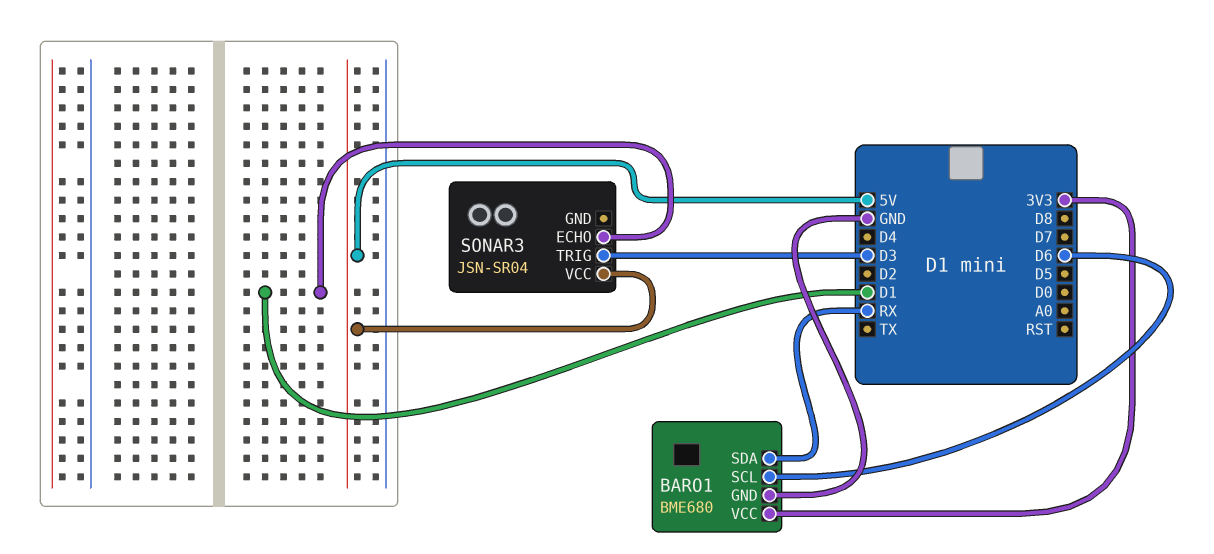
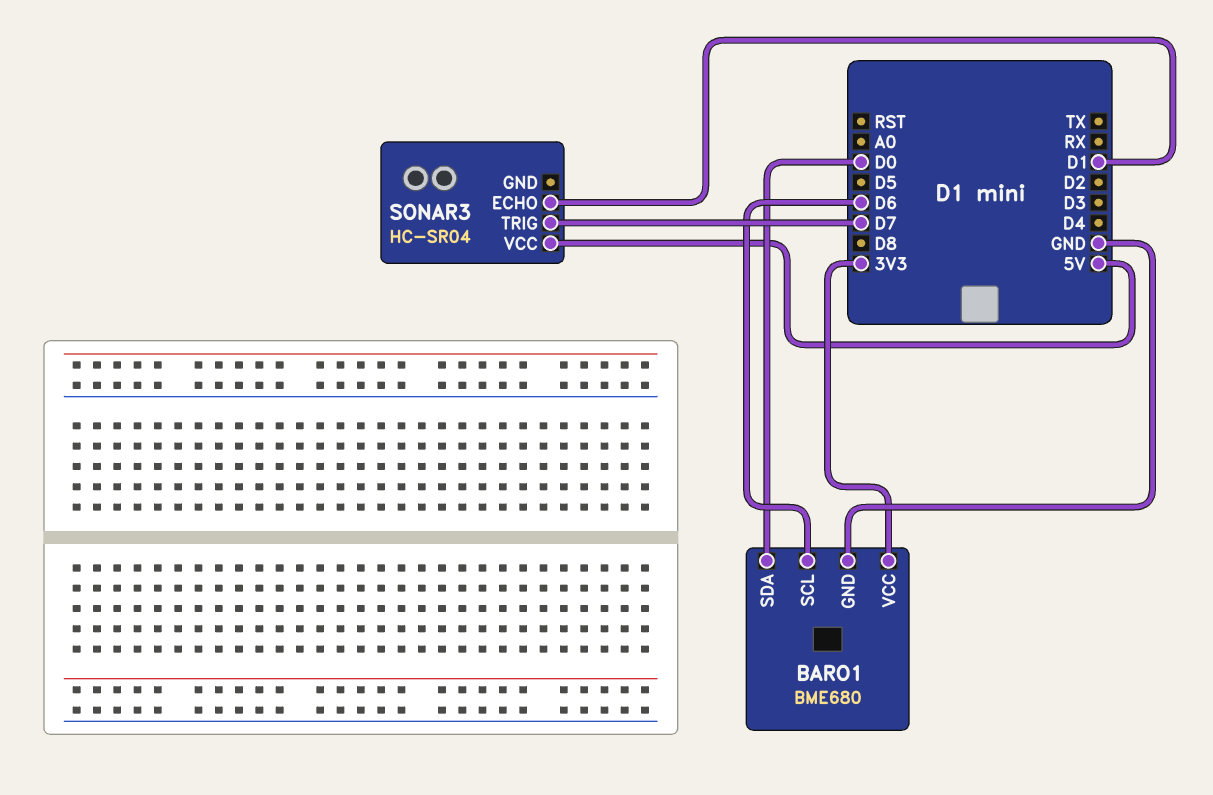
BARO1 pin SDA: RX -> D0
SONAR3: JSN-SR04 -> HC-SR04
SONAR3 pin TRIG: D3 -> D7

